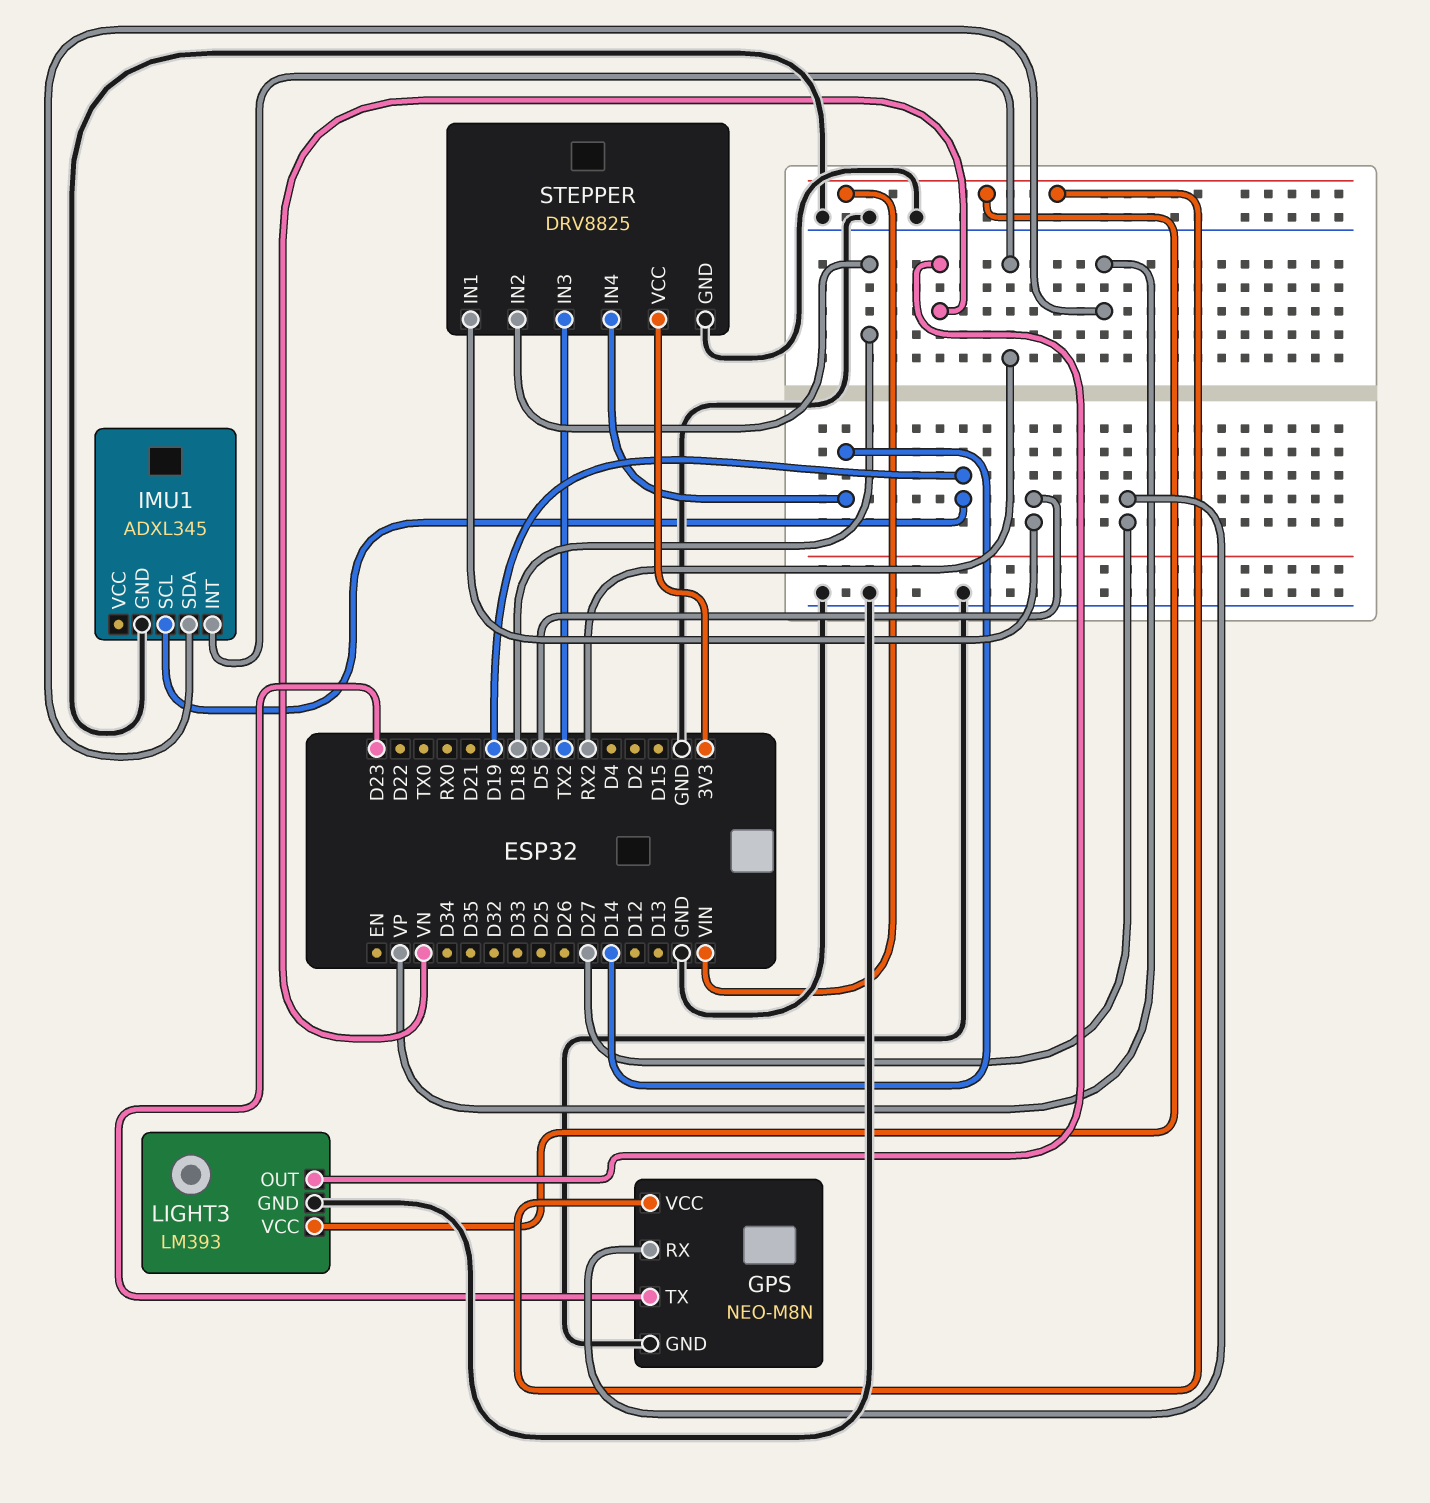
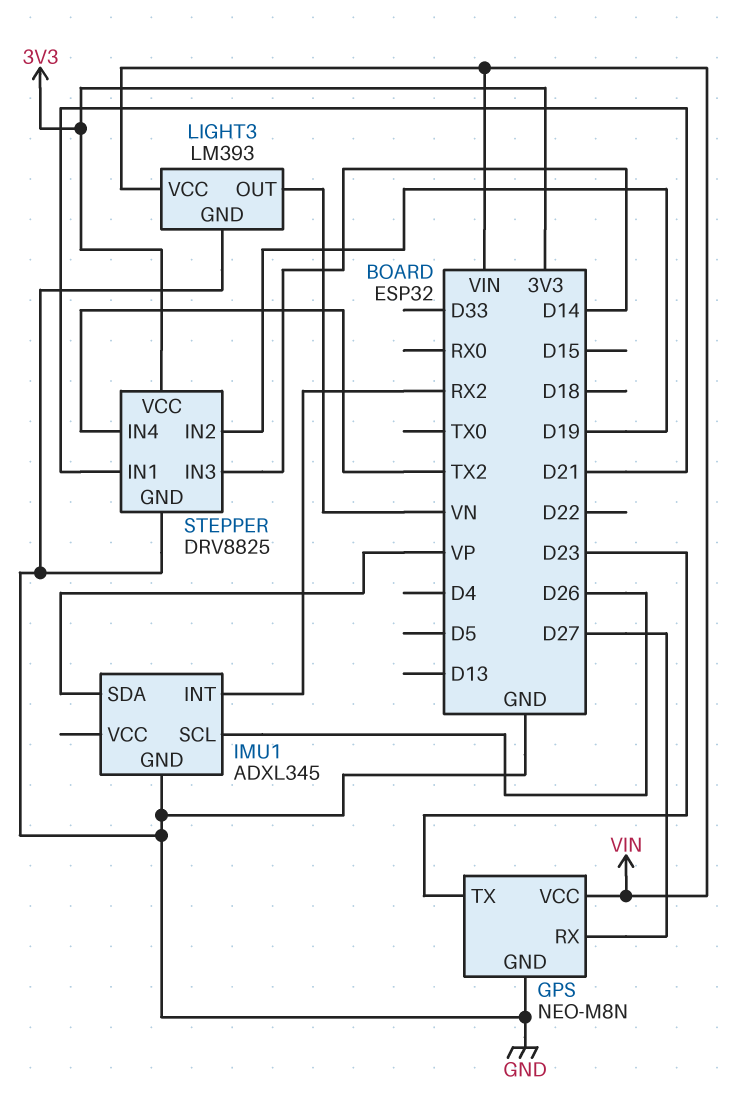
IMU1 pin SCL: D19 -> D26
STEPPER pin IN1: D5 -> D21
STEPPER pin IN2: D18 -> D19
STEPPER pin IN3: TX2 -> D14
STEPPER pin IN4: D14 -> TX2

